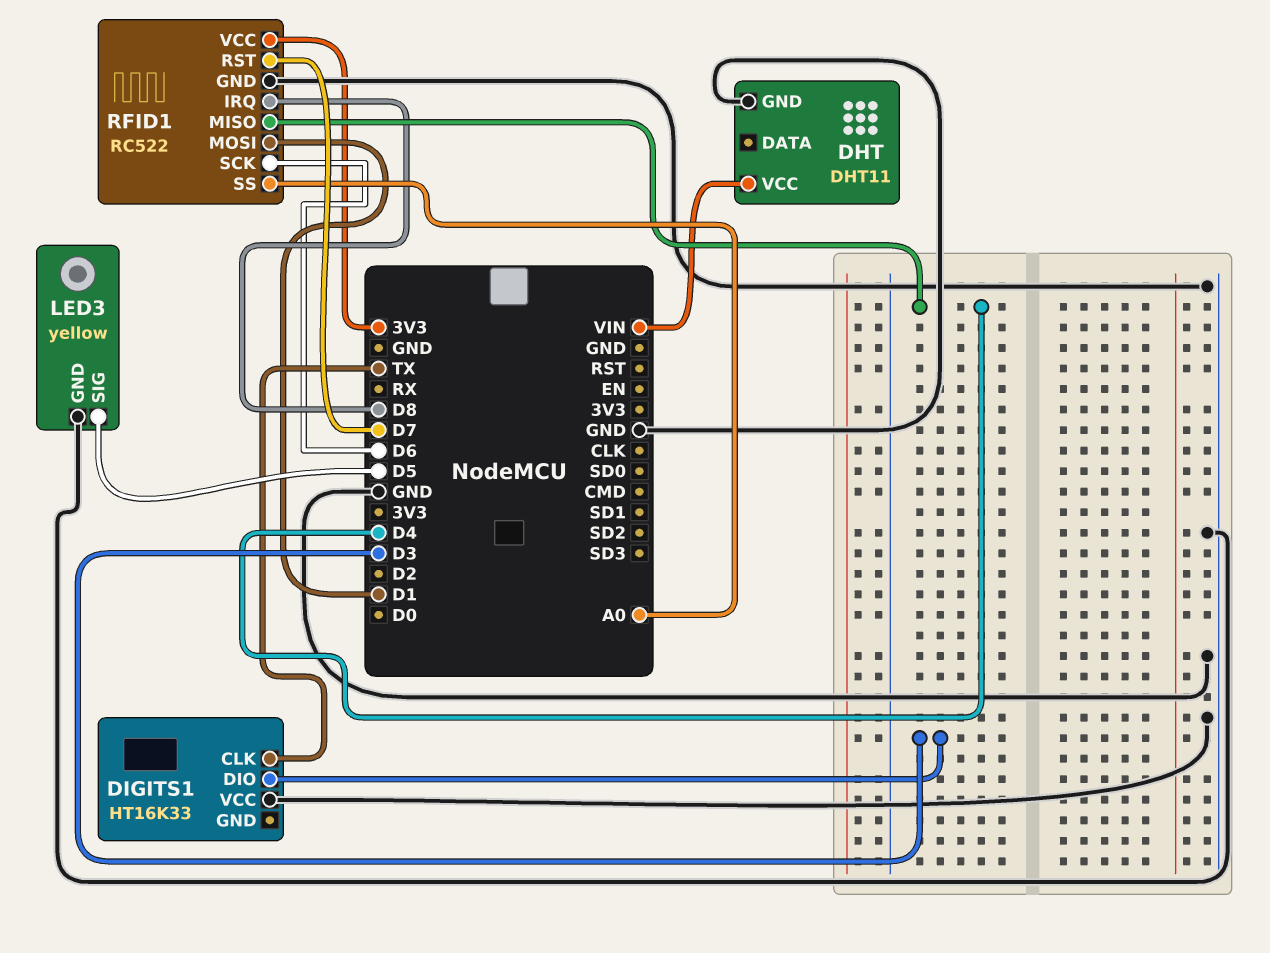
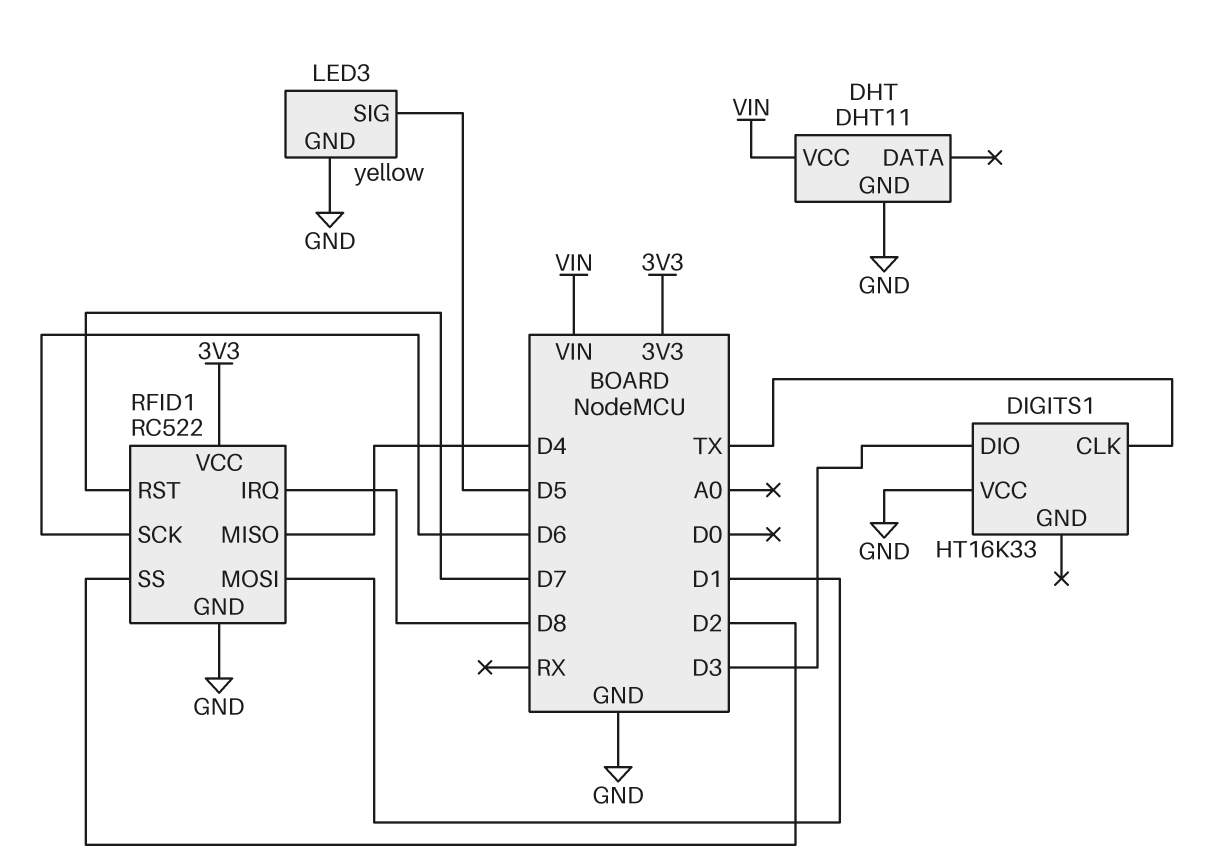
RFID1 pin SS: A0 -> D2

